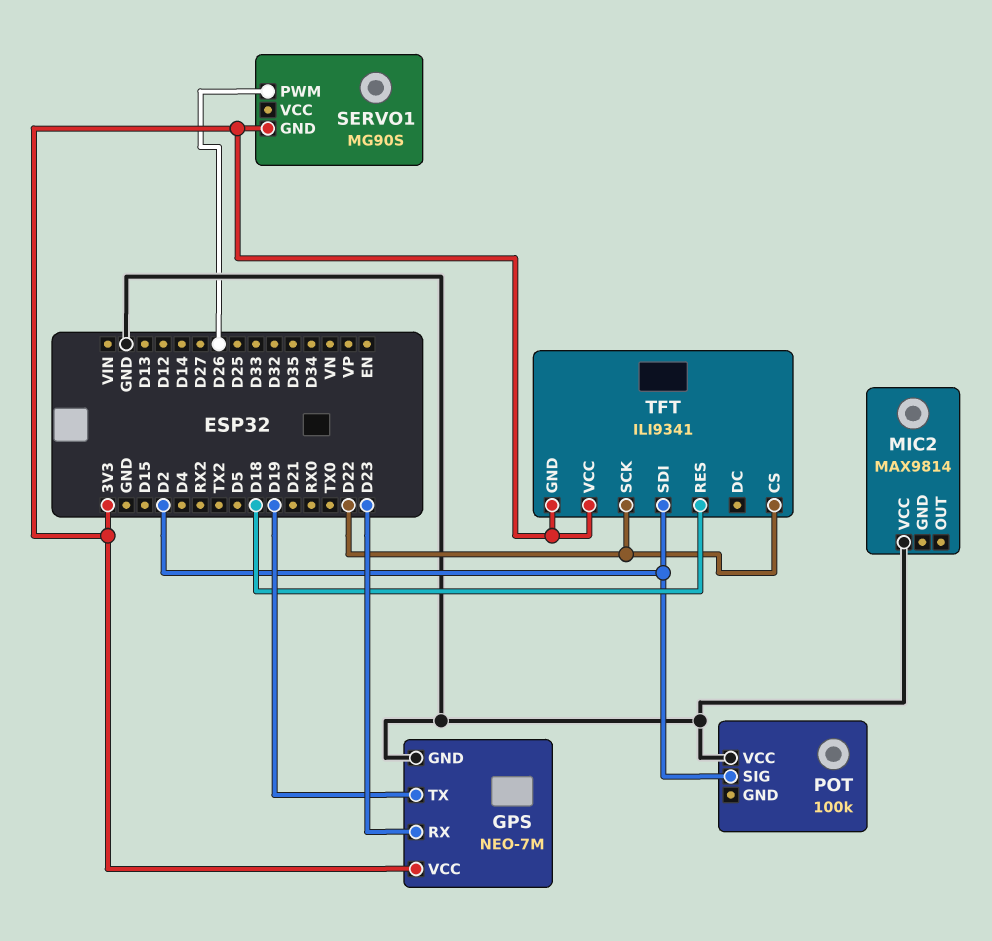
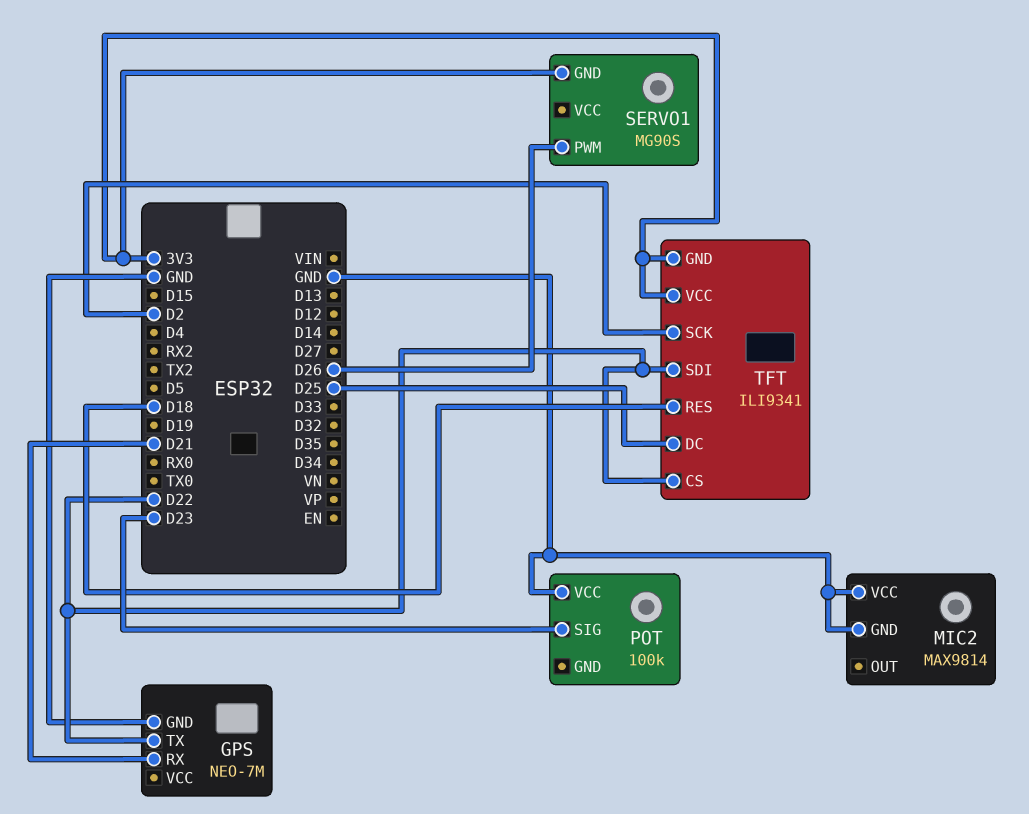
GPS pin RX: D23 -> D21
GPS pin TX: D19 -> D22
GPS pin VCC: 3V3 -> none
MIC2 pin GND: none -> GND
POT pin SIG: D2 -> D23
TFT pin DC: none -> D25
TFT pin SCK: D22 -> D2
TFT pin SDI: D2 -> D22

